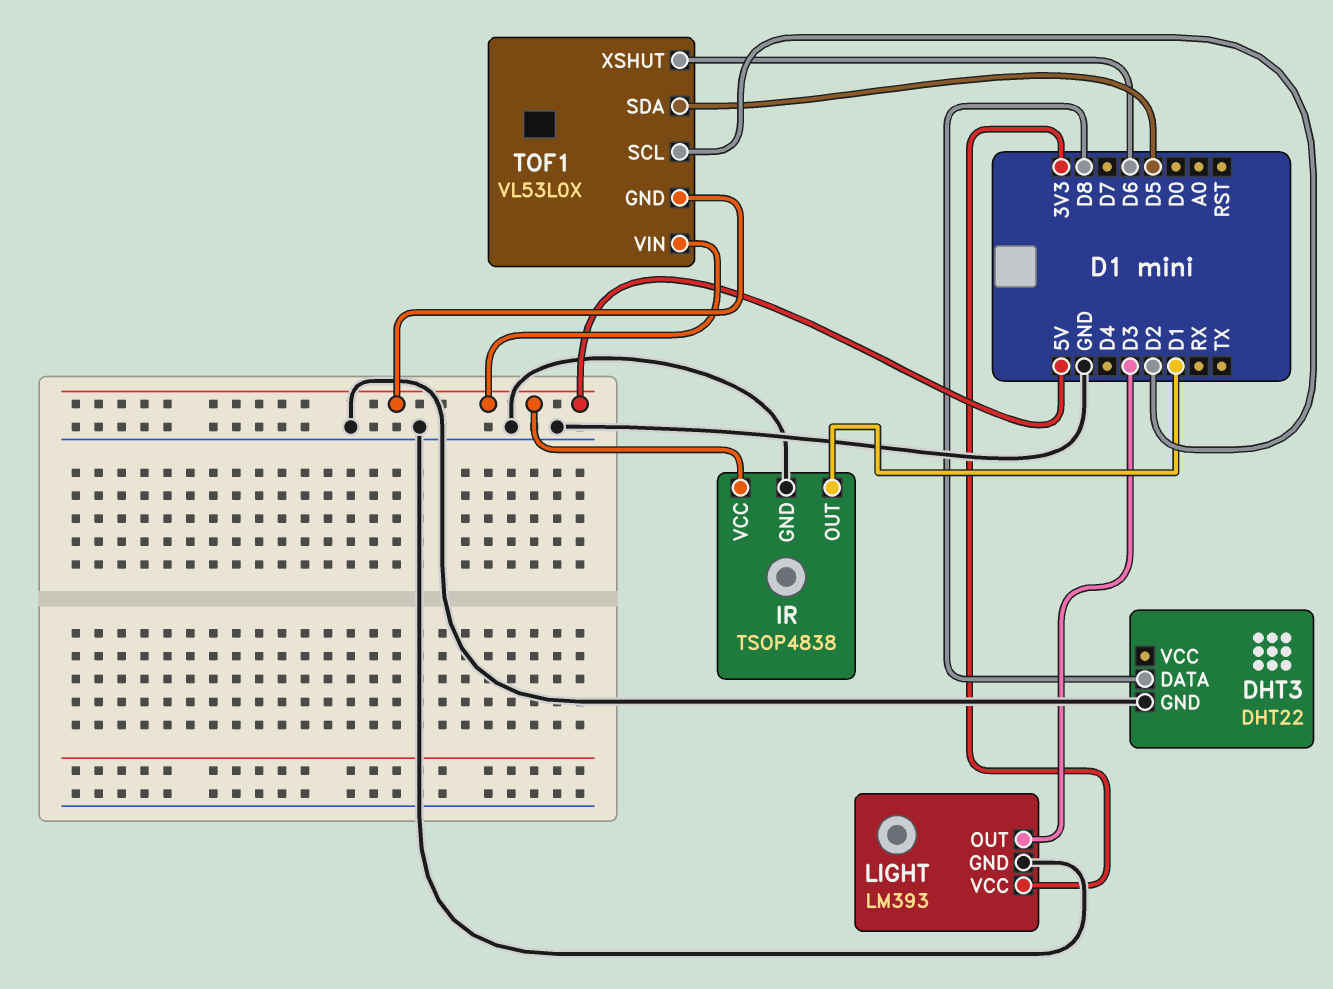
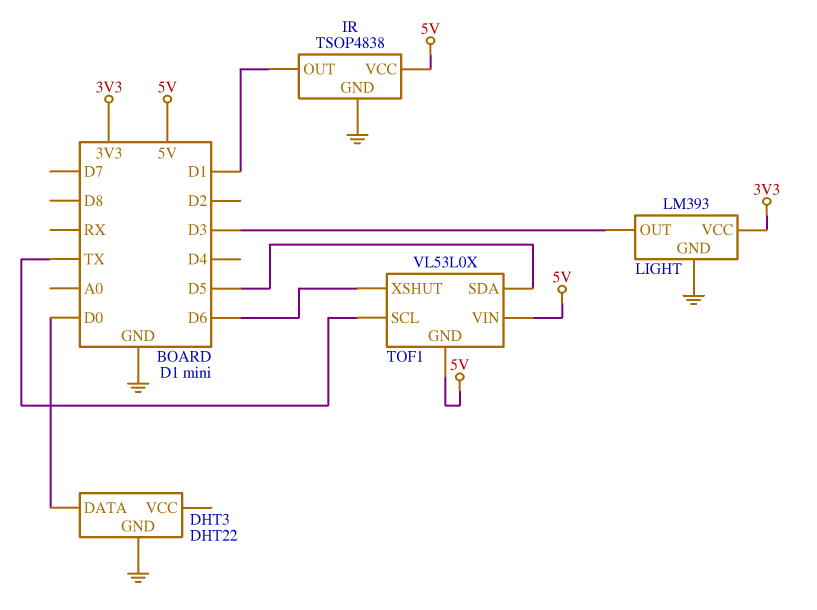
DHT3 pin DATA: D8 -> D0
TOF1 pin SCL: D2 -> TX

